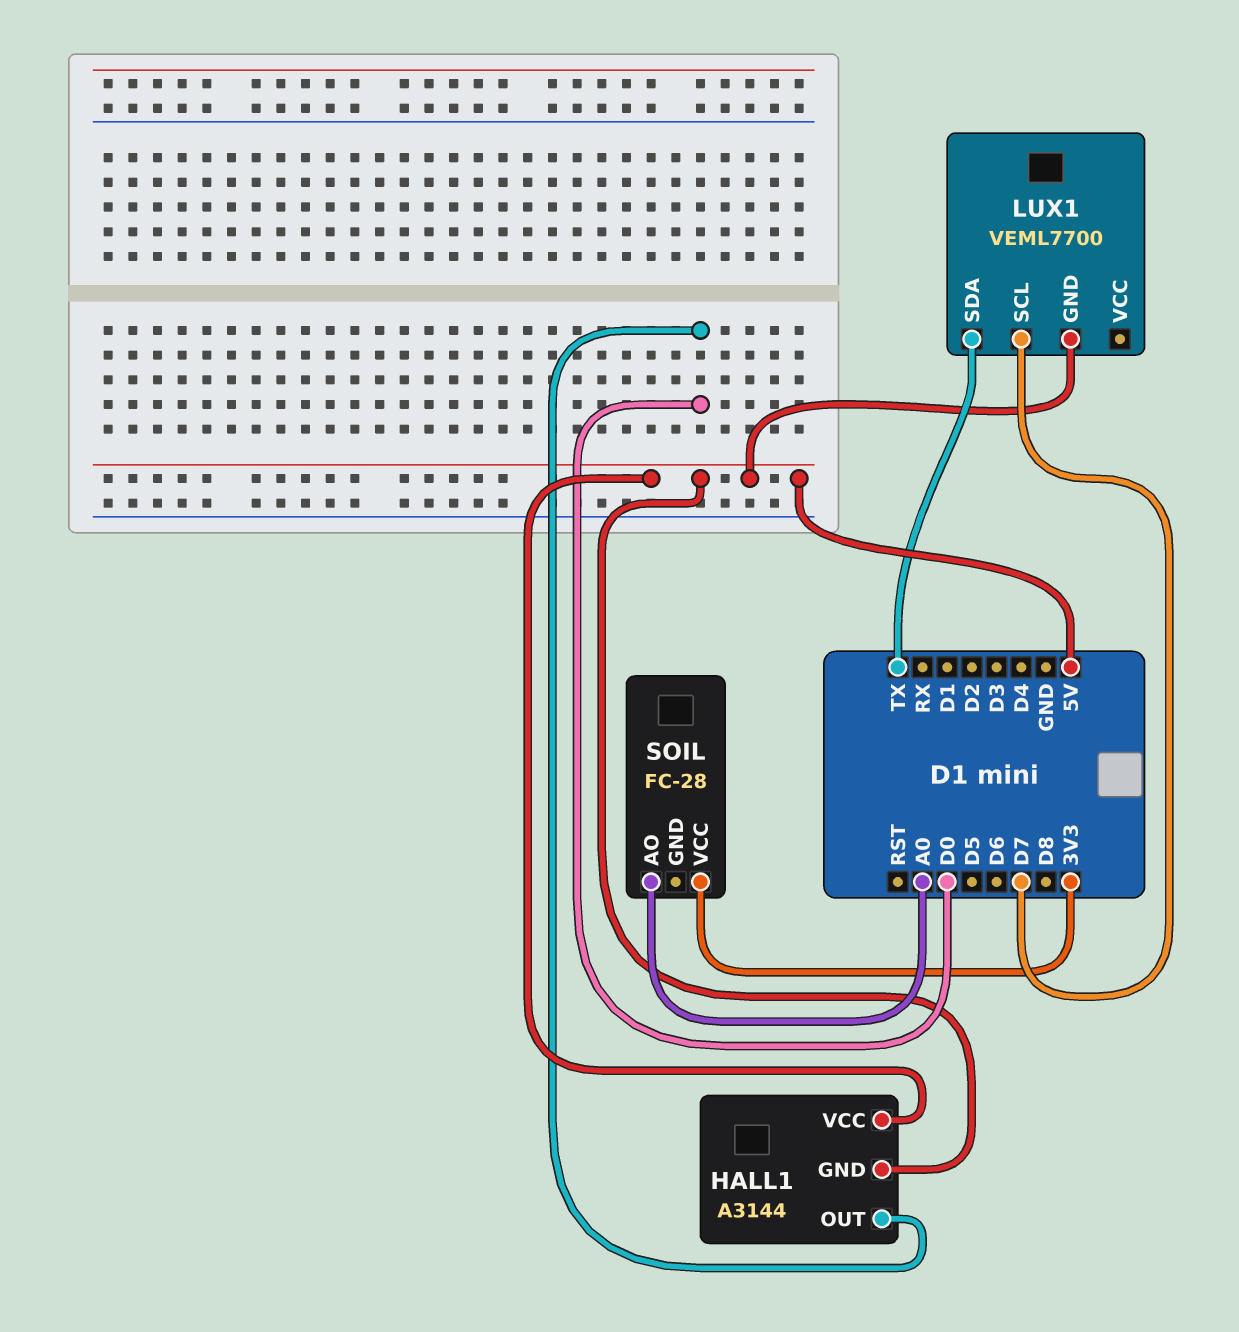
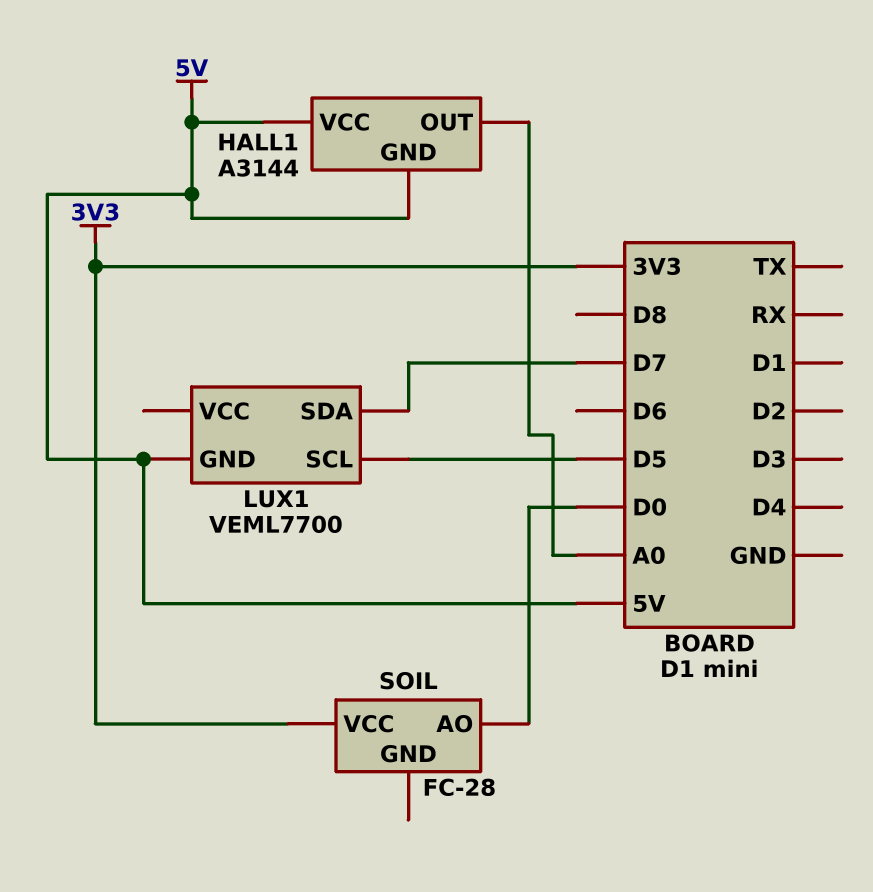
HALL1 pin OUT: D0 -> A0
LUX1 pin SCL: D7 -> D5
LUX1 pin SDA: TX -> D7
SOIL pin AO: A0 -> D0

